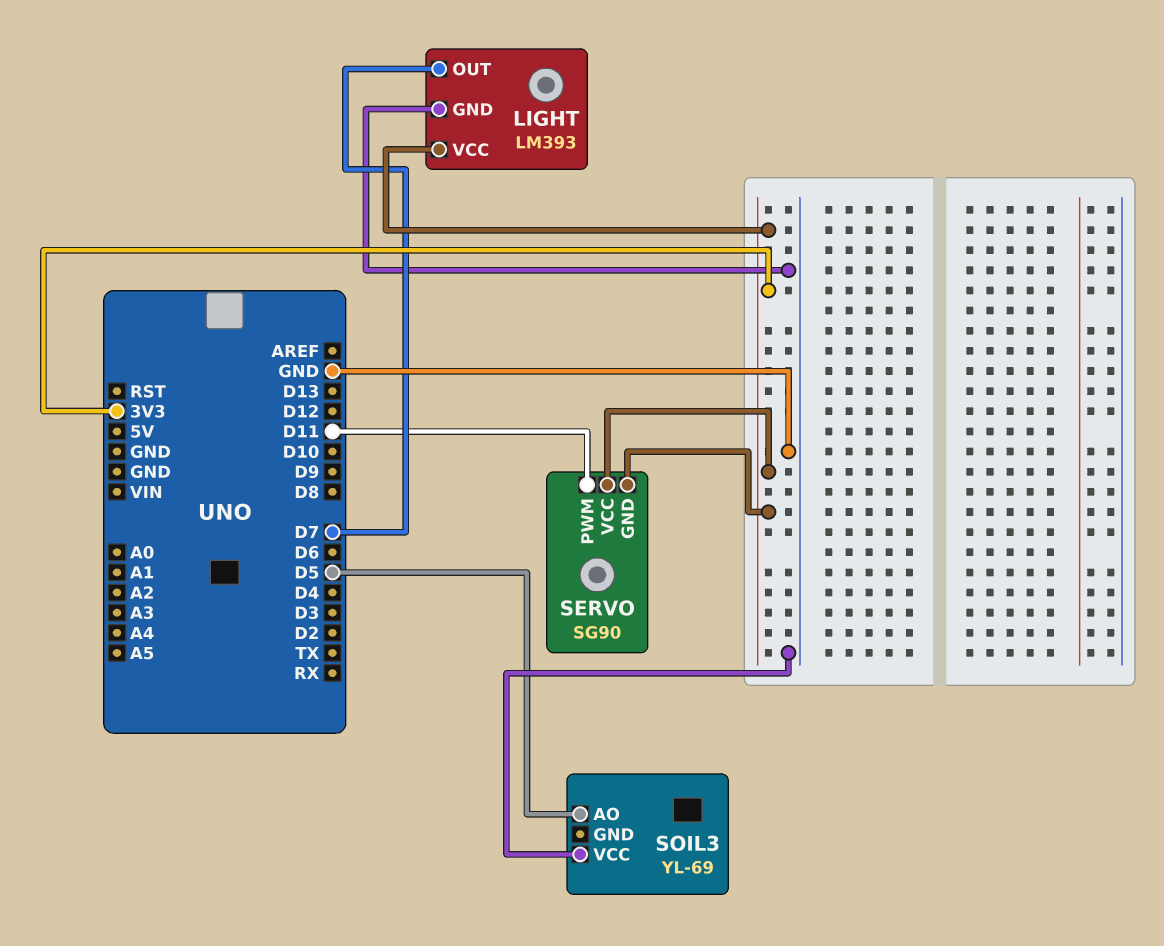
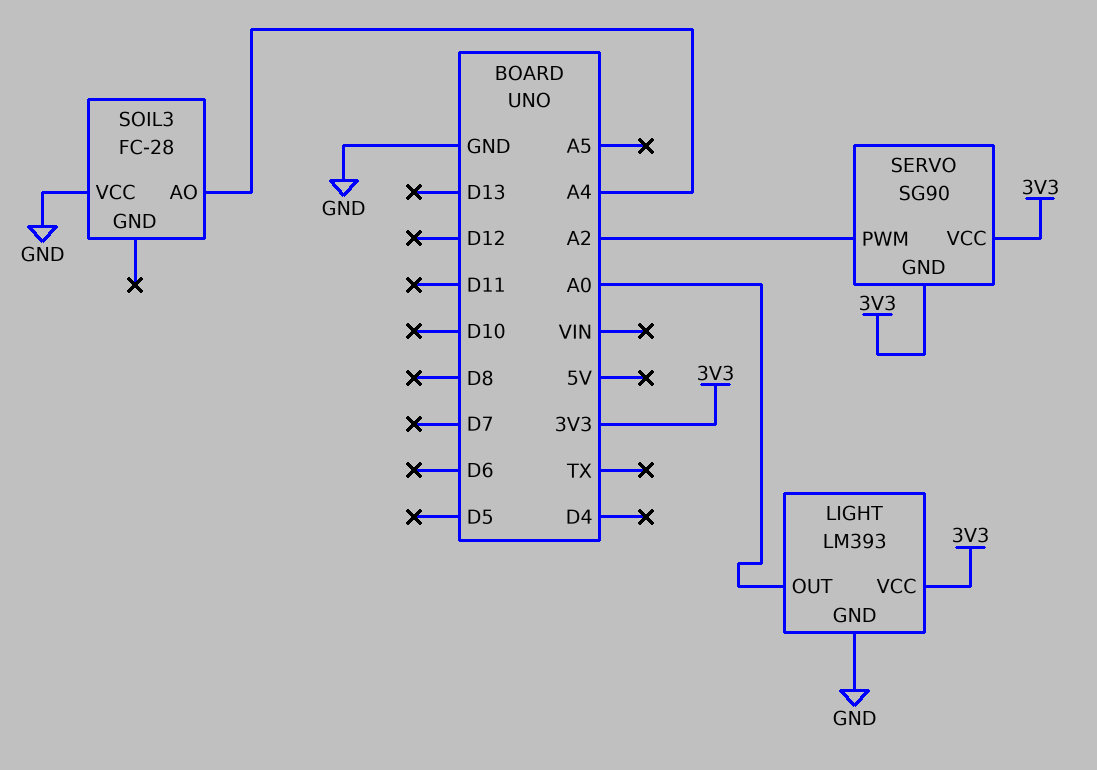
LIGHT pin OUT: D7 -> A0
SERVO pin PWM: D11 -> A2
SOIL3: YL-69 -> FC-28
SOIL3 pin AO: D5 -> A4

